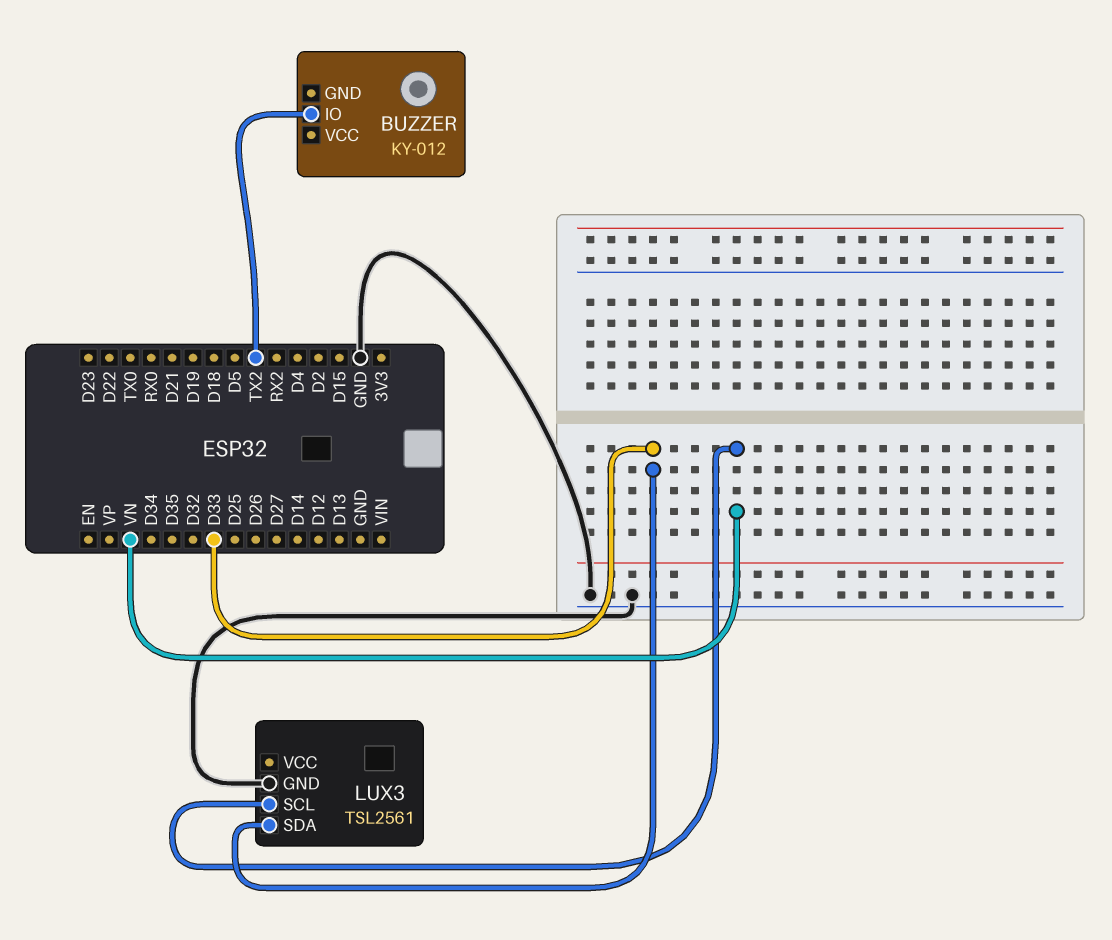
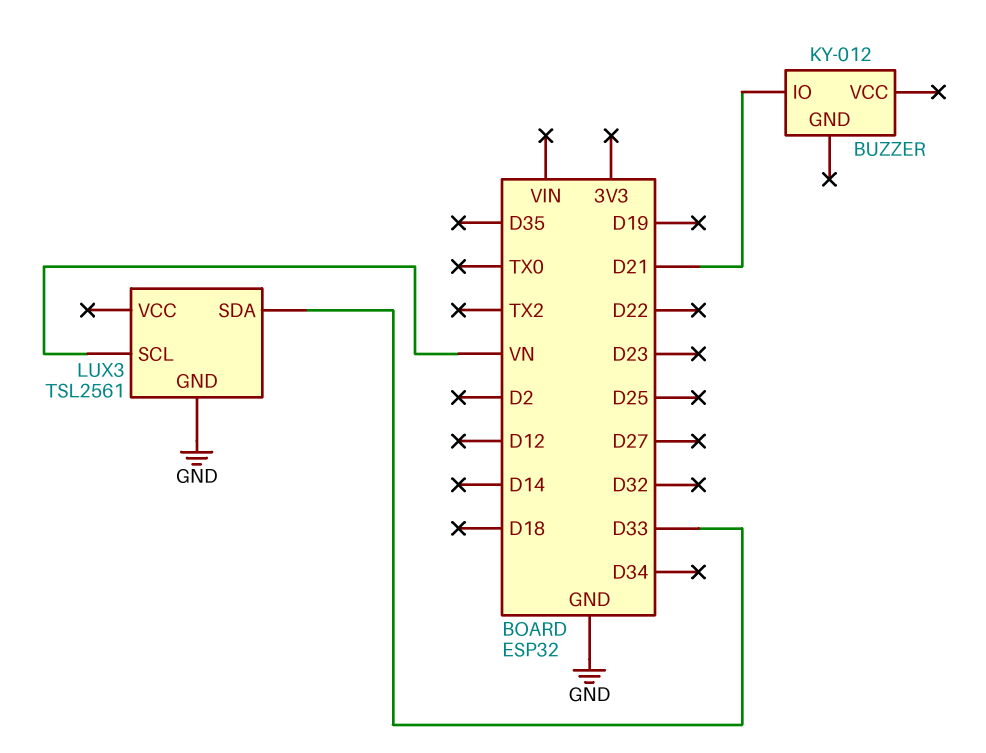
BUZZER pin IO: TX2 -> D21

